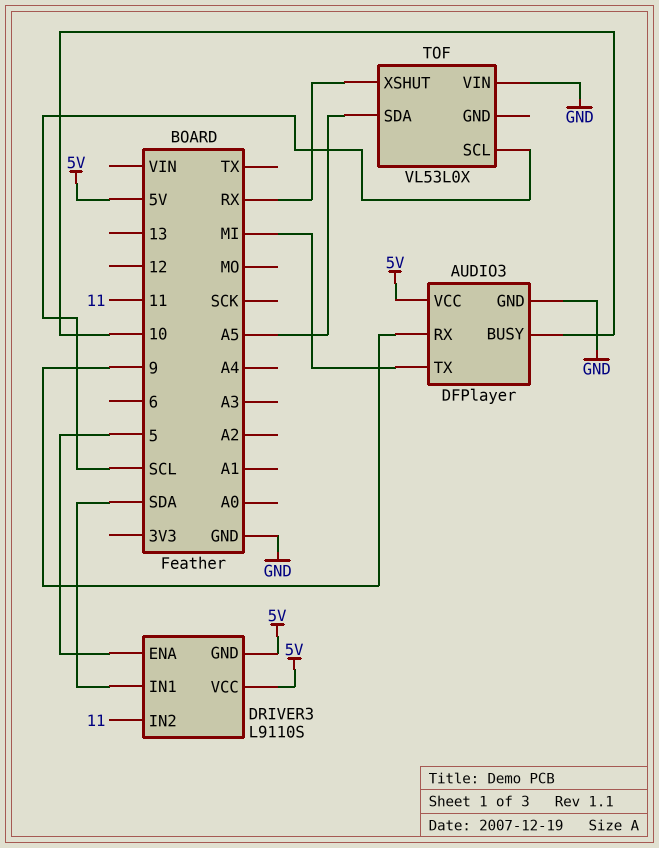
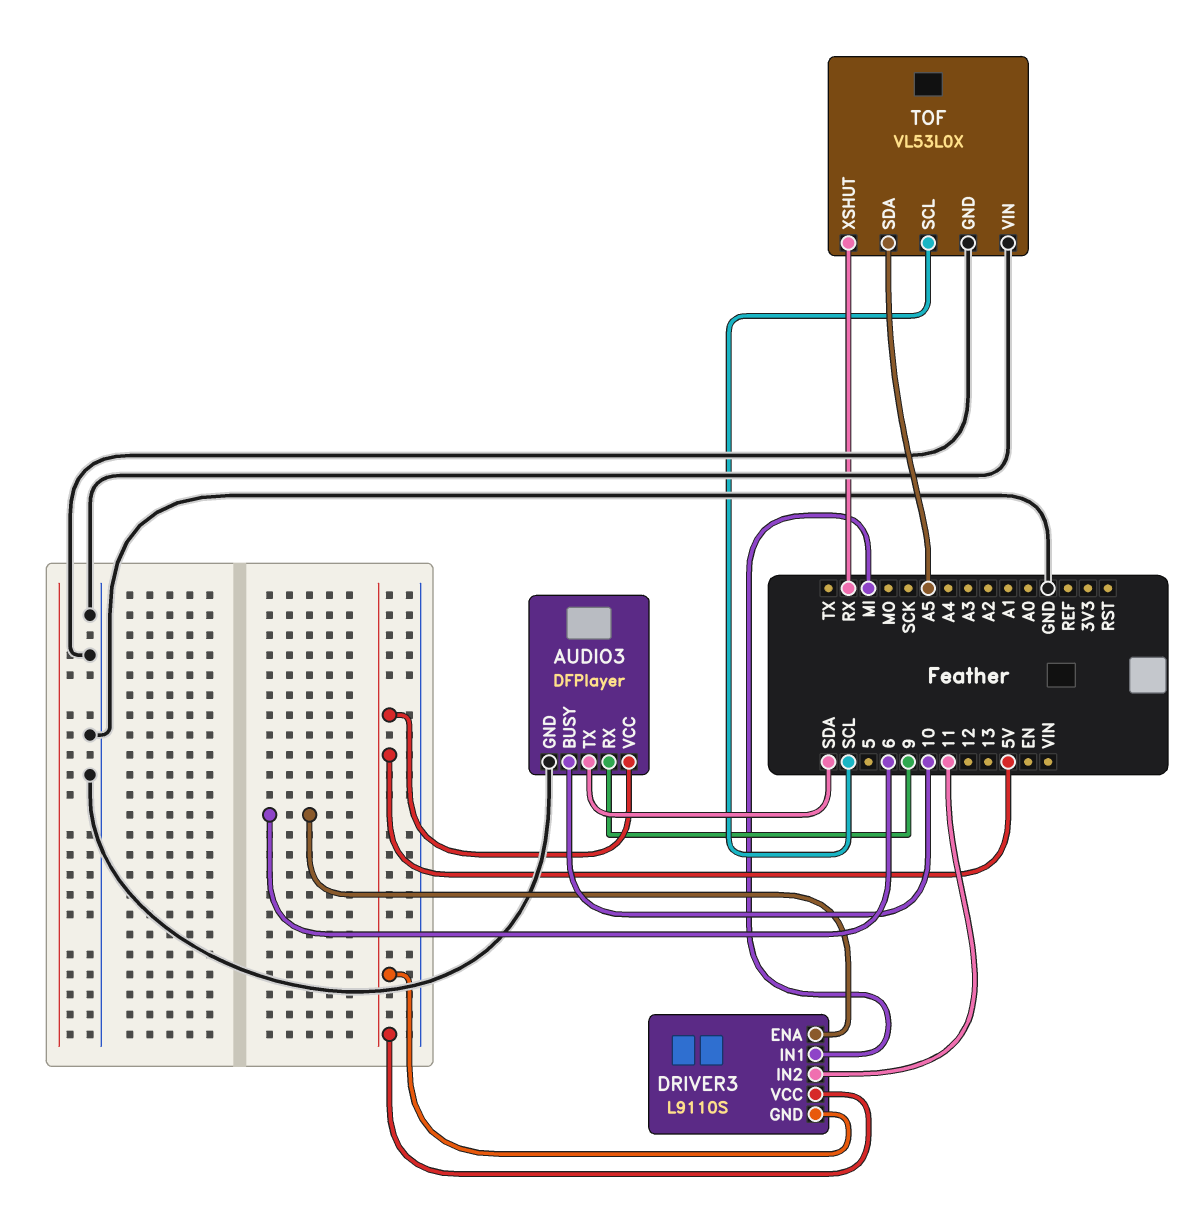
AUDIO3 pin TX: MI -> SDA
DRIVER3 pin ENA: 5 -> 6
DRIVER3 pin IN1: SDA -> MI
TOF pin GND: none -> GND

